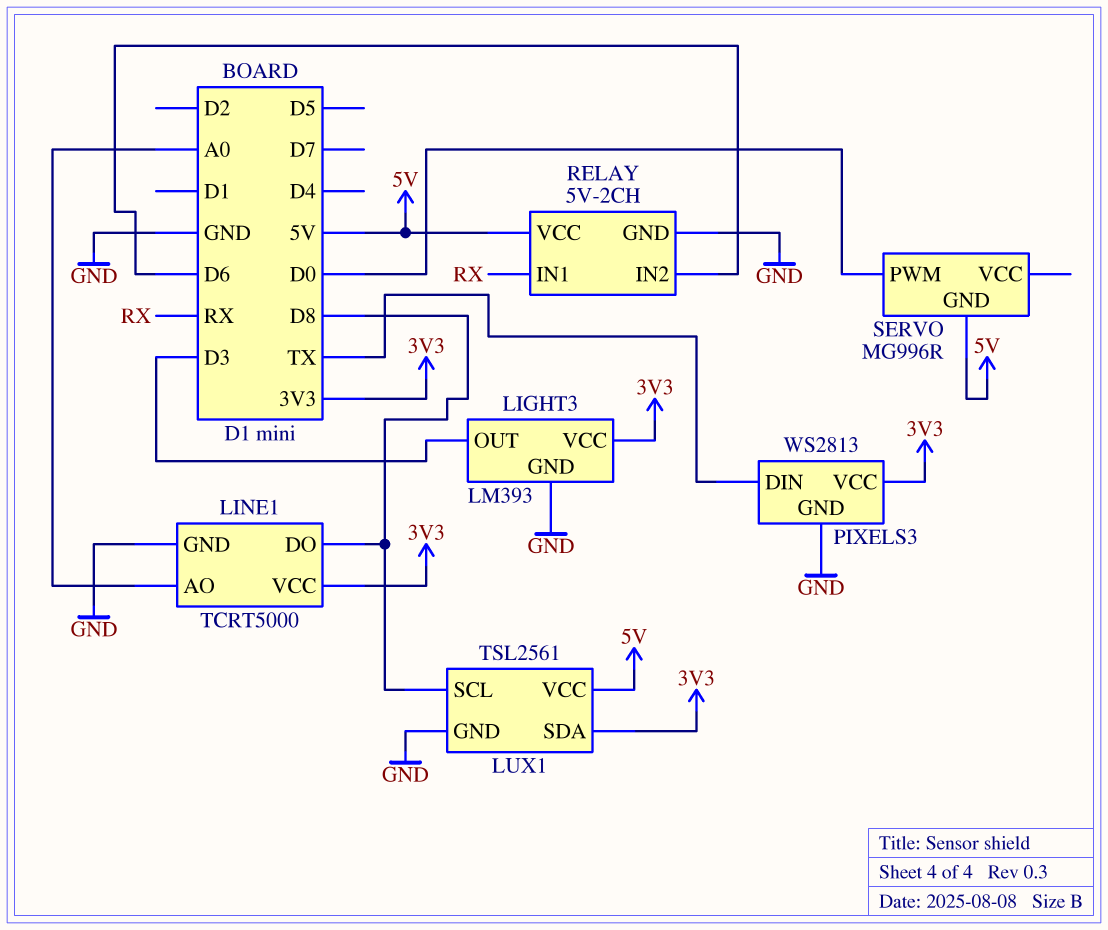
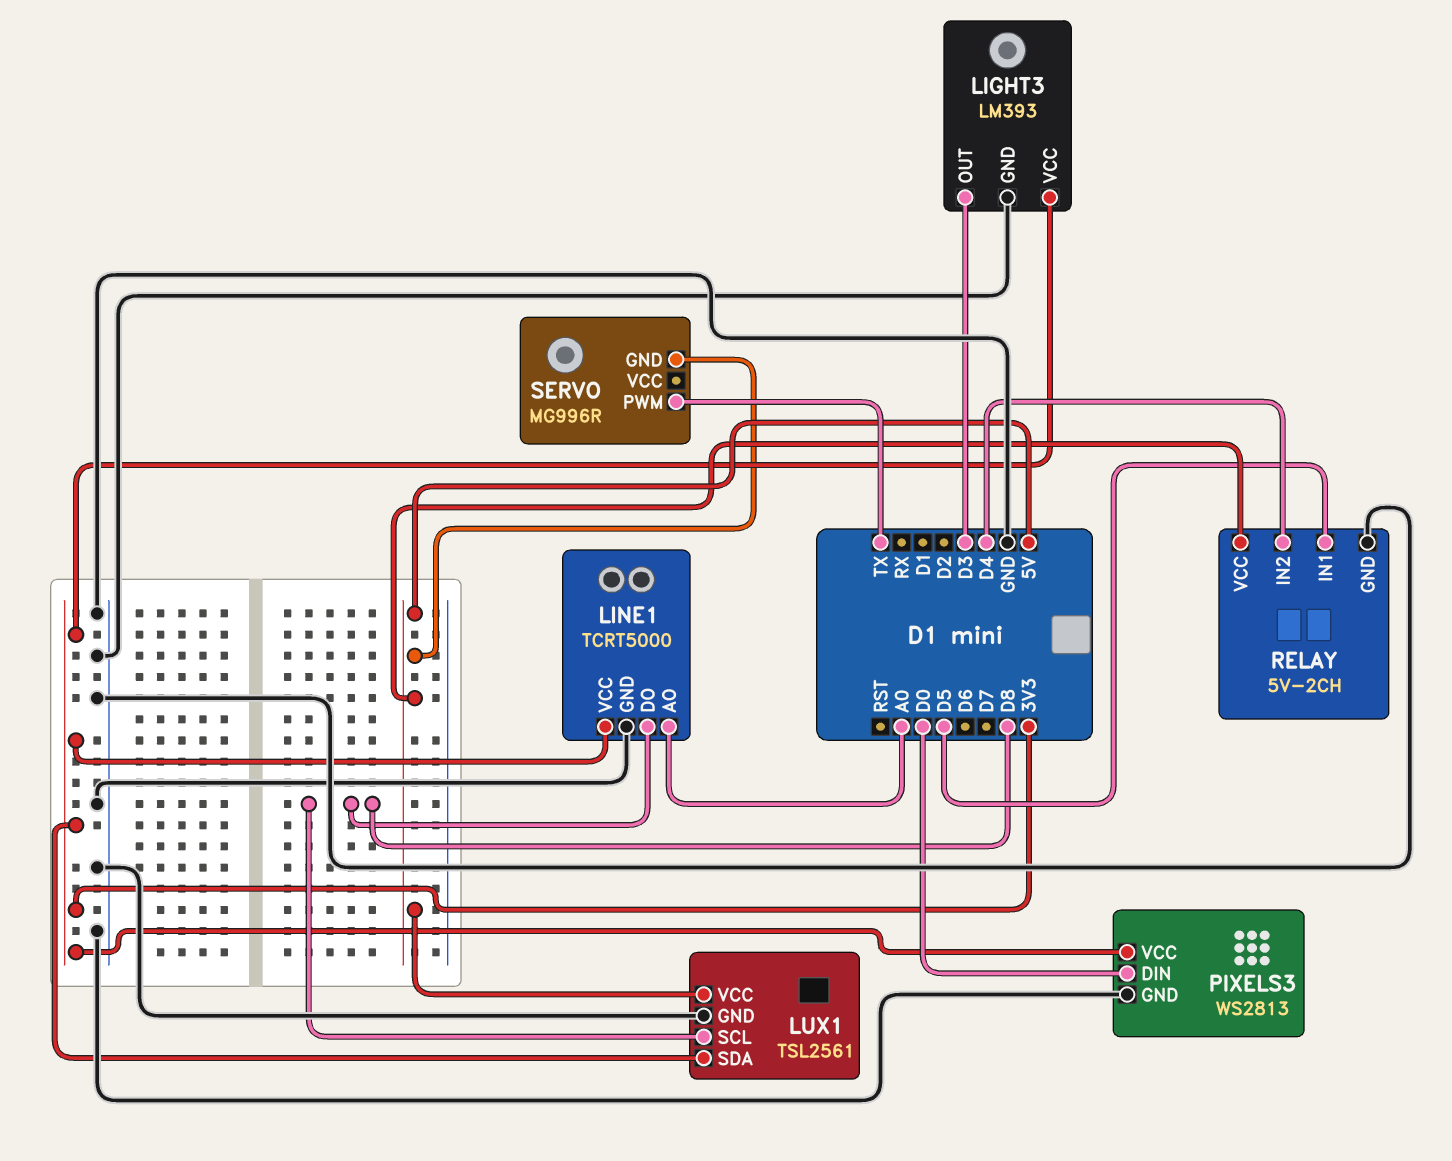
PIXELS3 pin DIN: TX -> D0
RELAY pin IN1: RX -> D5
RELAY pin IN2: D6 -> D4
SERVO pin PWM: D0 -> TX

